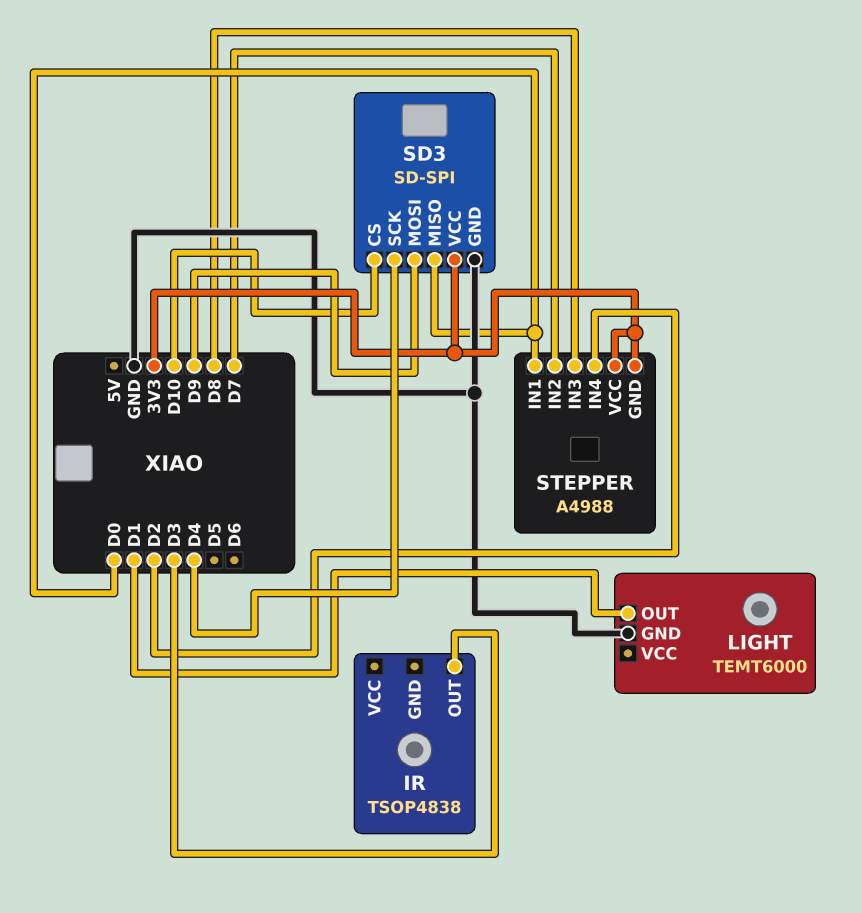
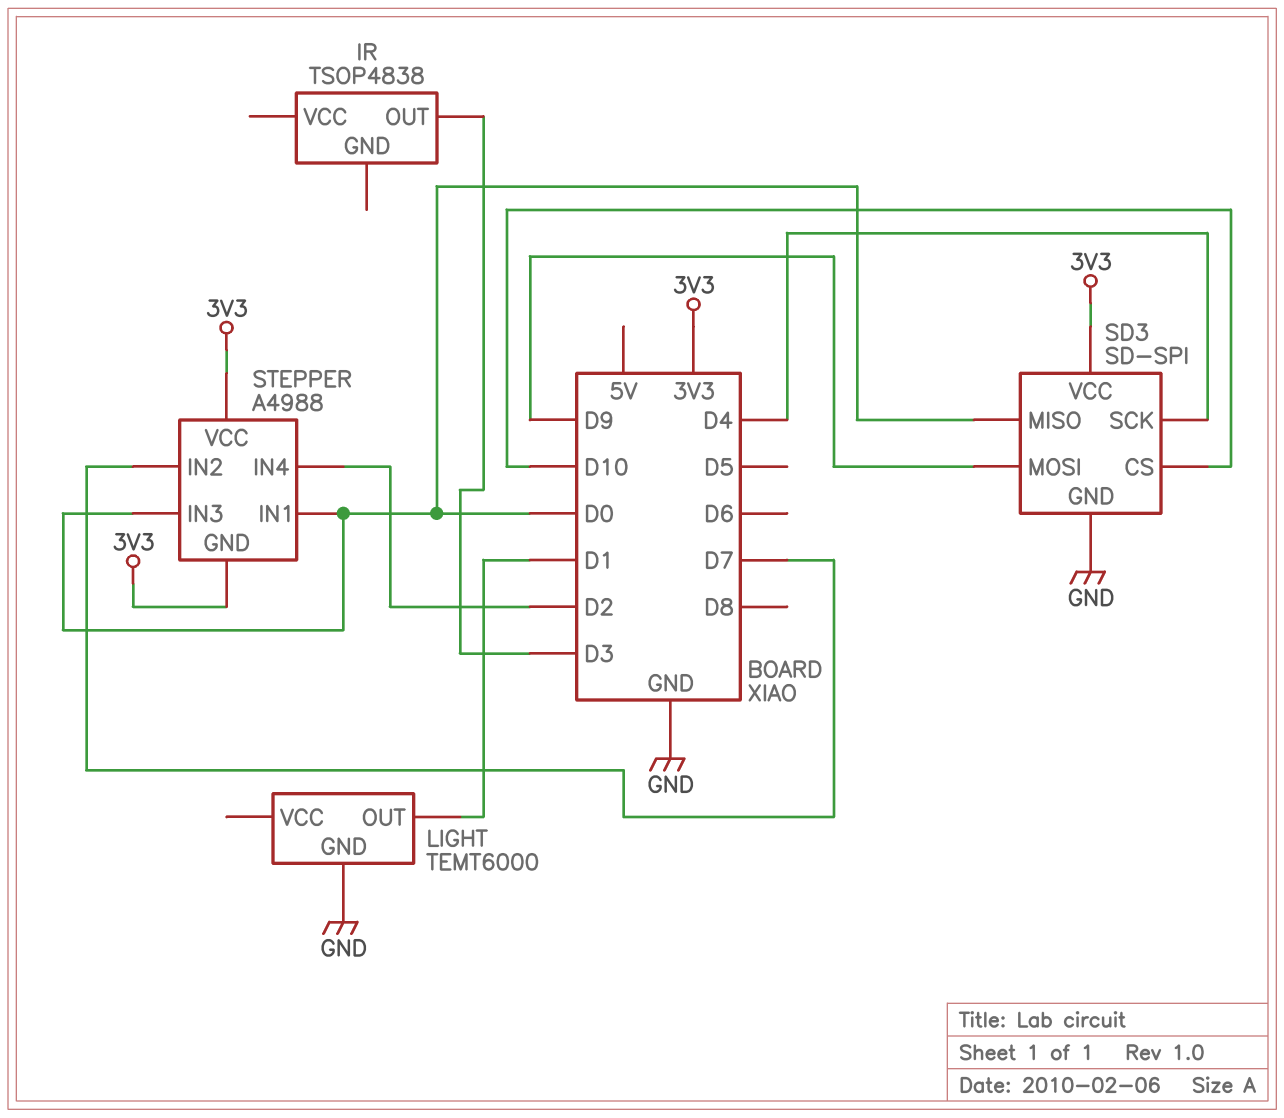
STEPPER pin IN3: D8 -> D0

